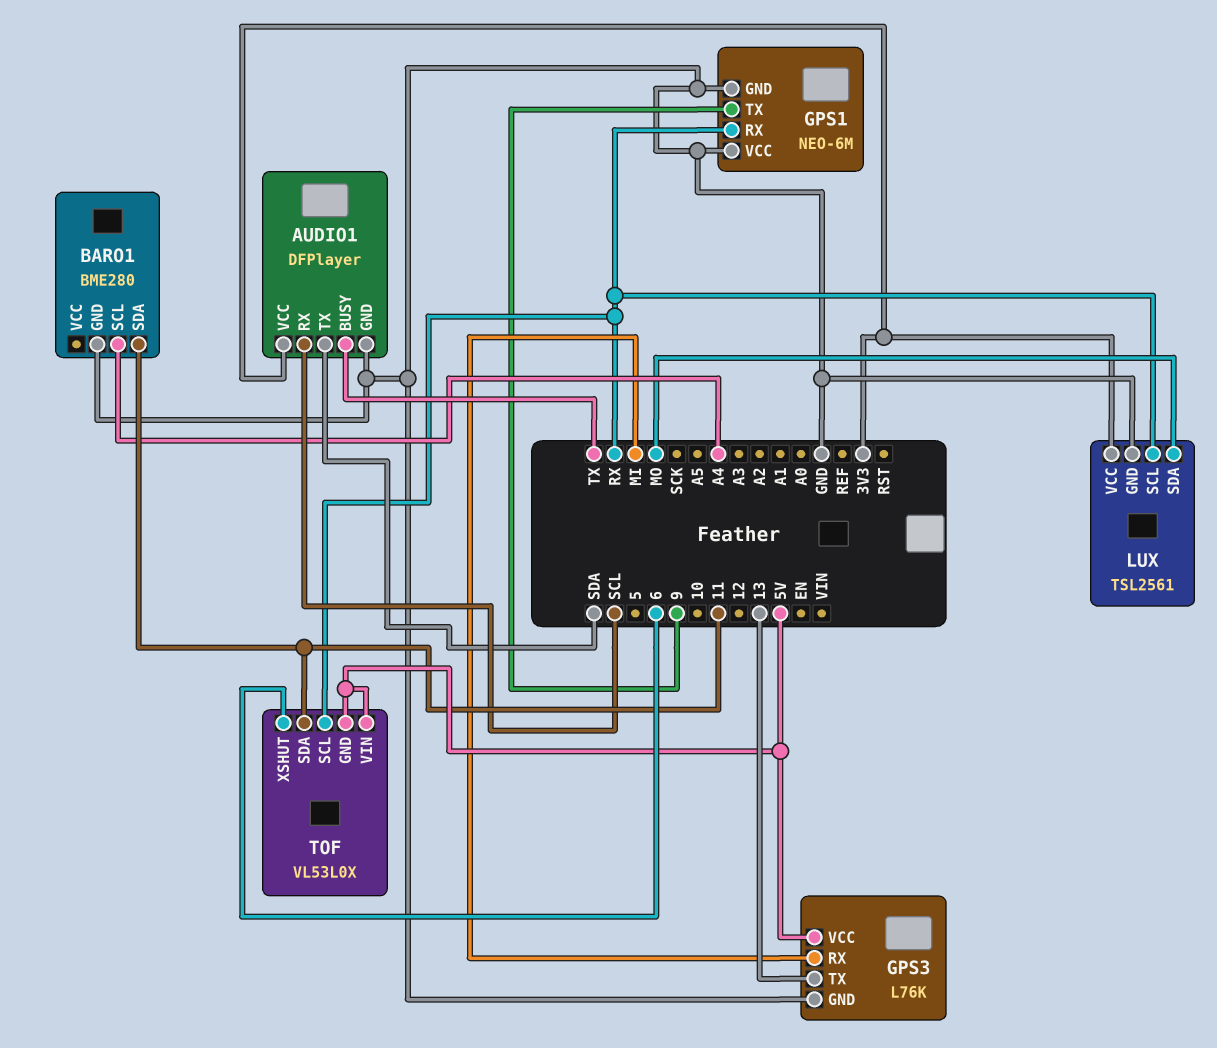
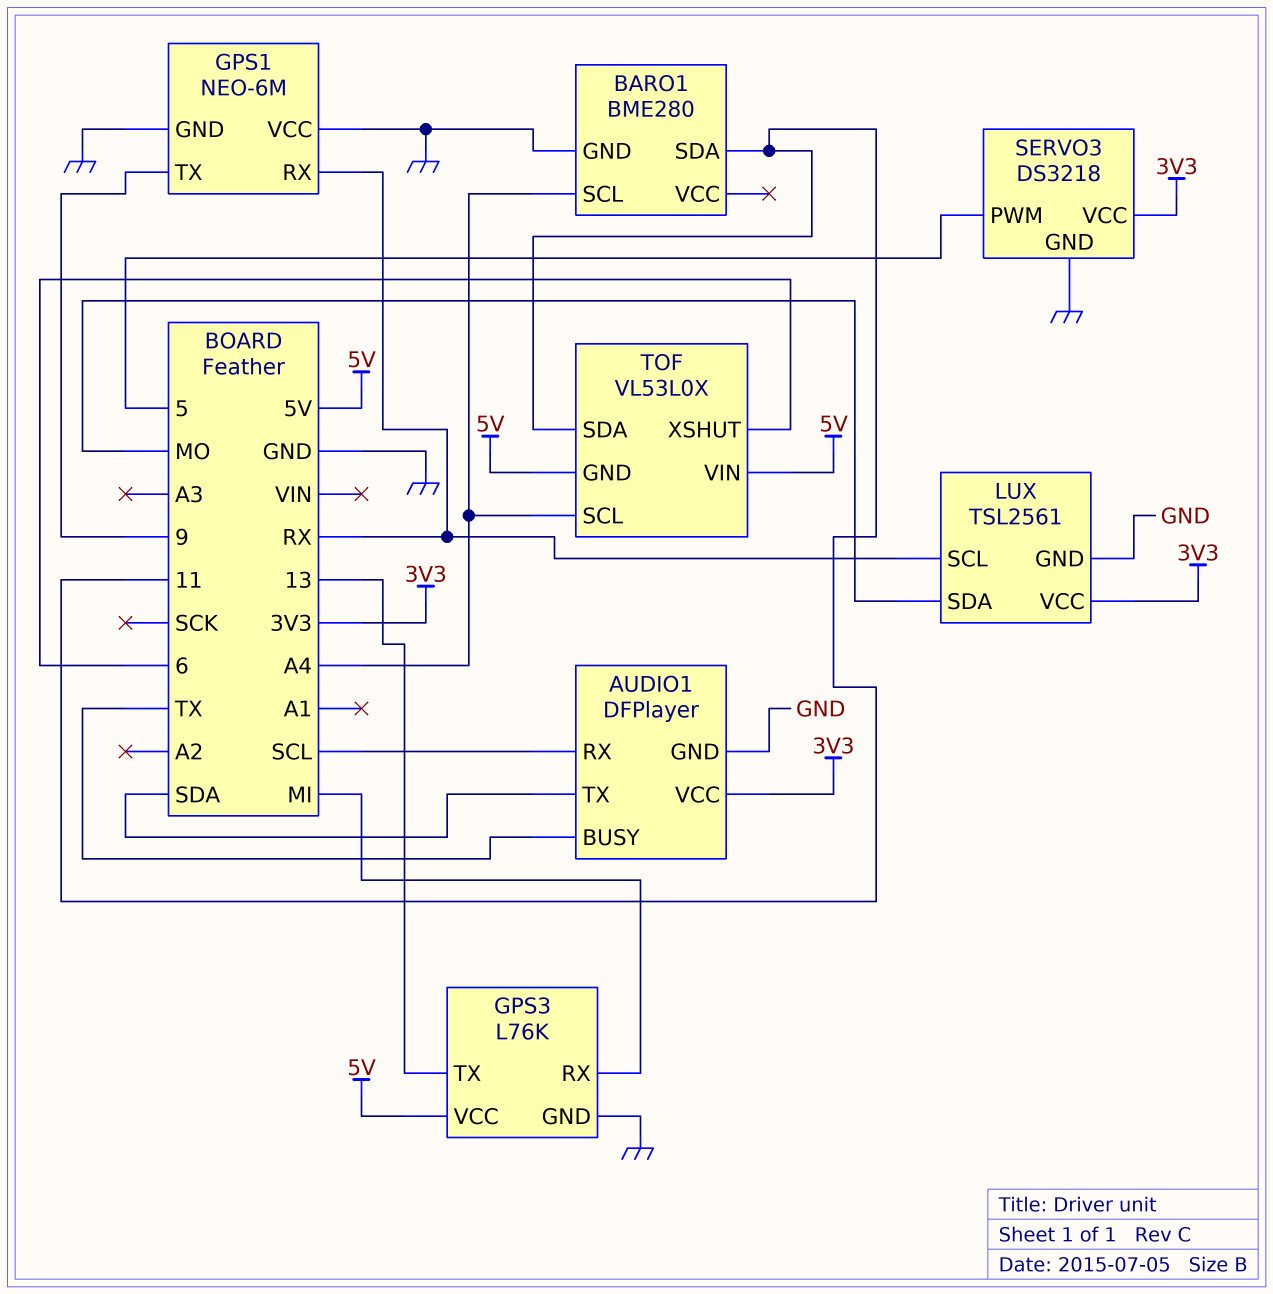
SERVO3: none -> DS3218
SERVO3 pin GND: none -> GND
SERVO3 pin PWM: none -> 5
SERVO3 pin VCC: none -> 3V3
TOF pin SCL: RX -> A4

